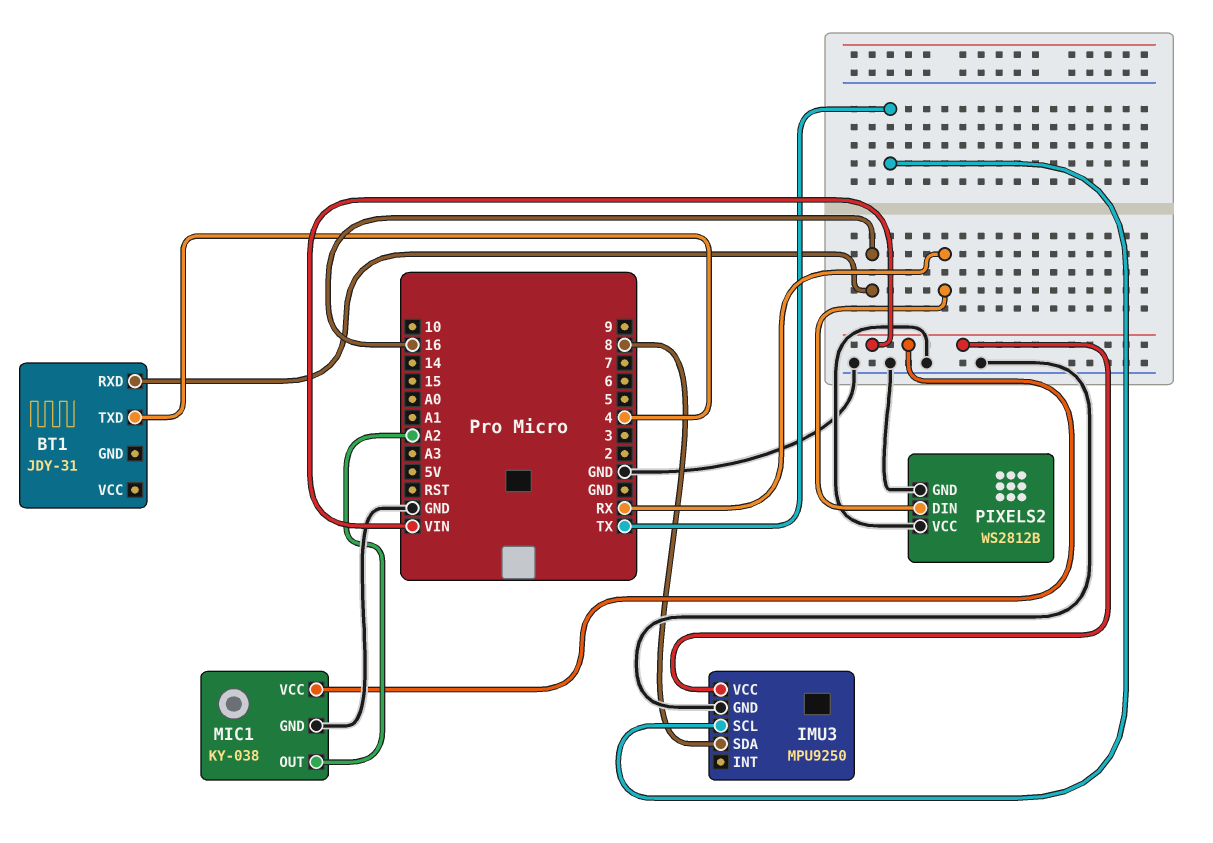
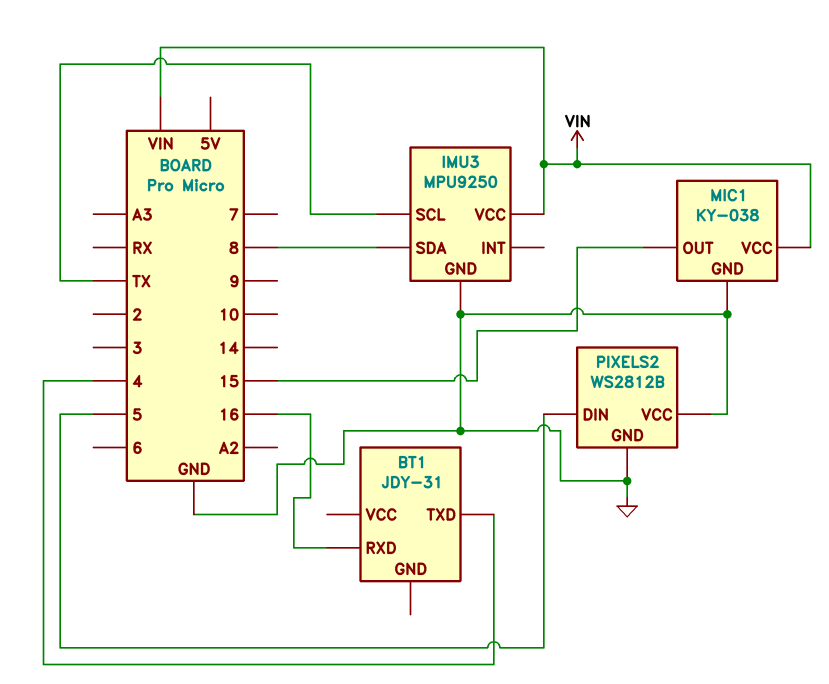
MIC1 pin OUT: A2 -> 15
PIXELS2 pin DIN: RX -> 5

